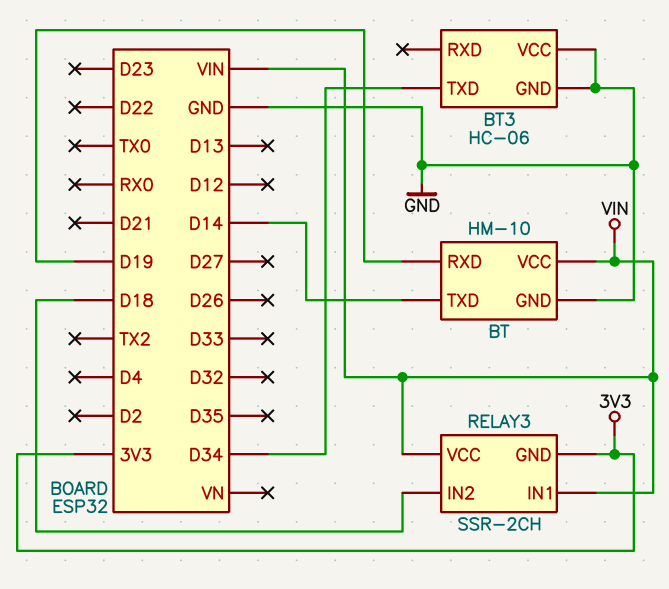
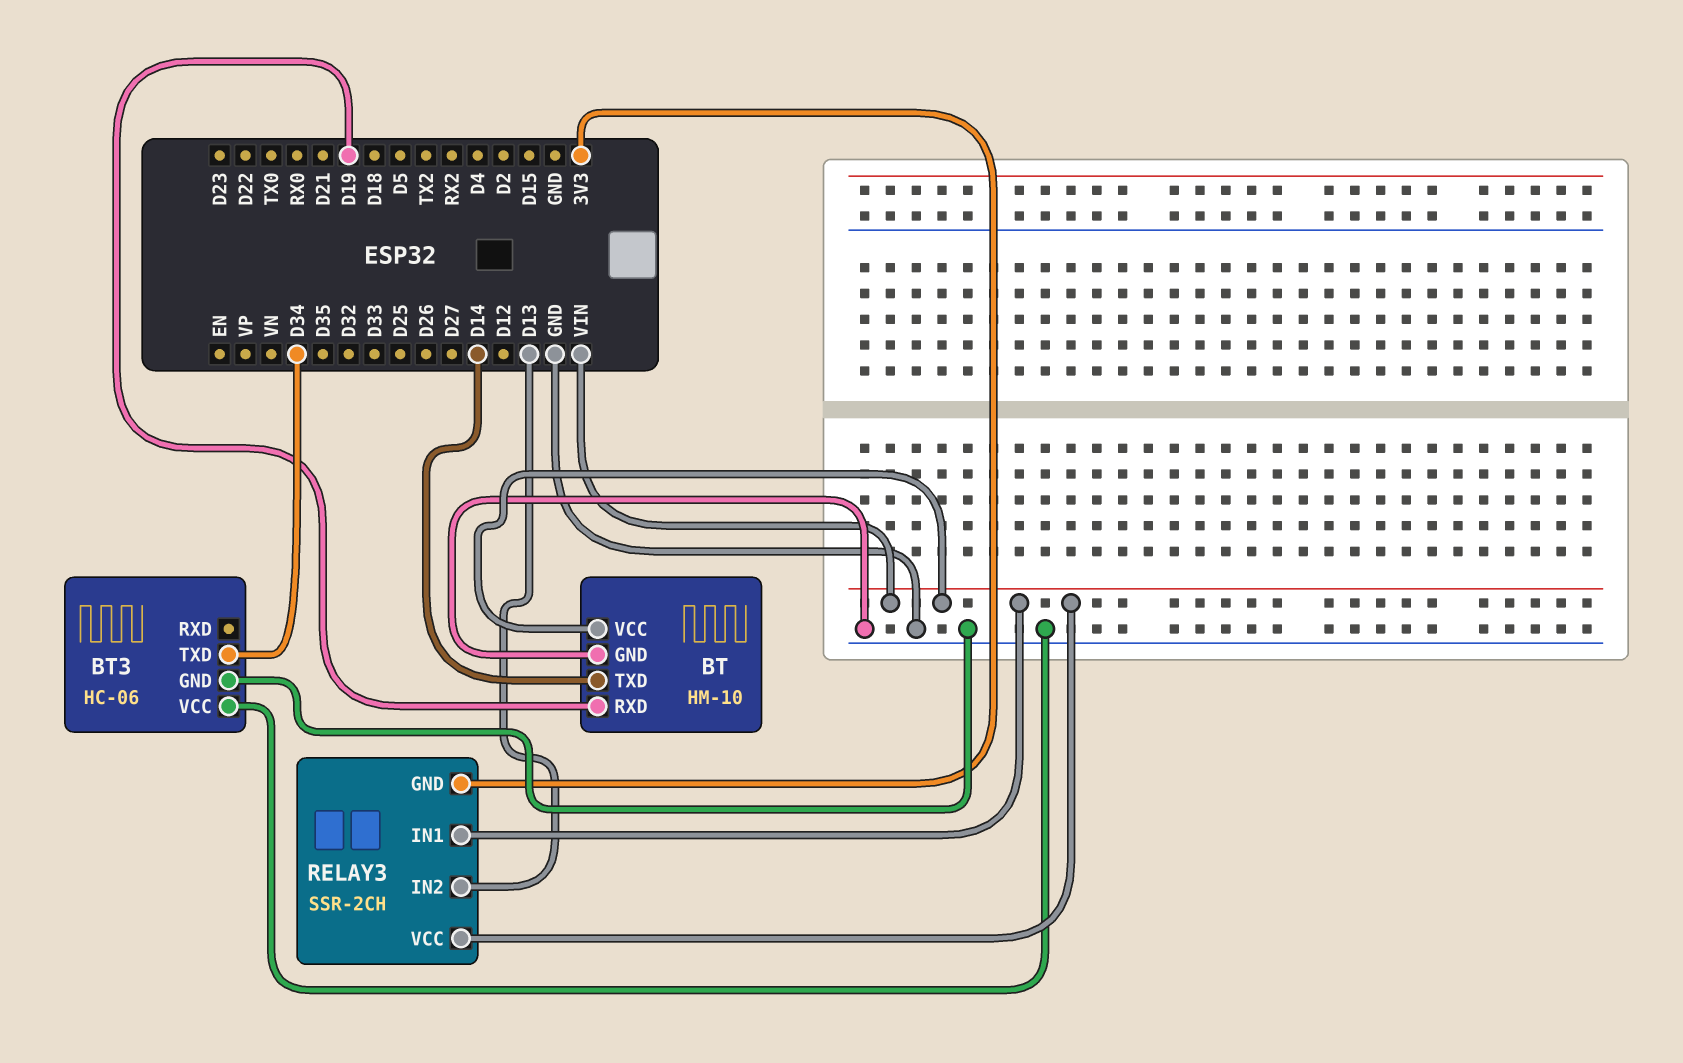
RELAY3 pin IN2: D18 -> D13

